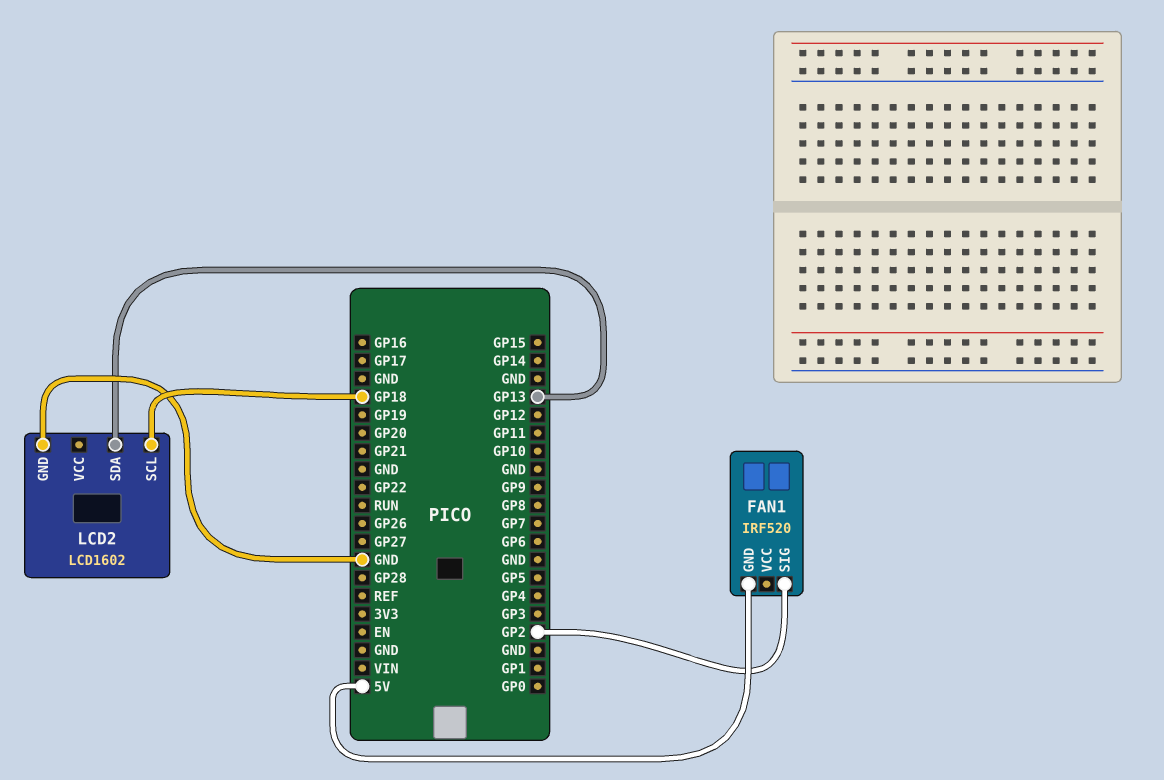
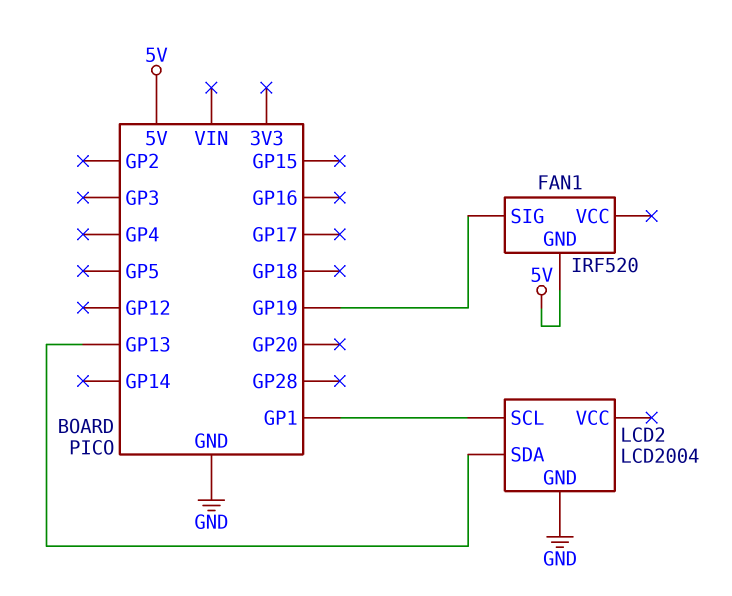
FAN1 pin SIG: GP2 -> GP19
LCD2: LCD1602 -> LCD2004
LCD2 pin SCL: GP18 -> GP1

